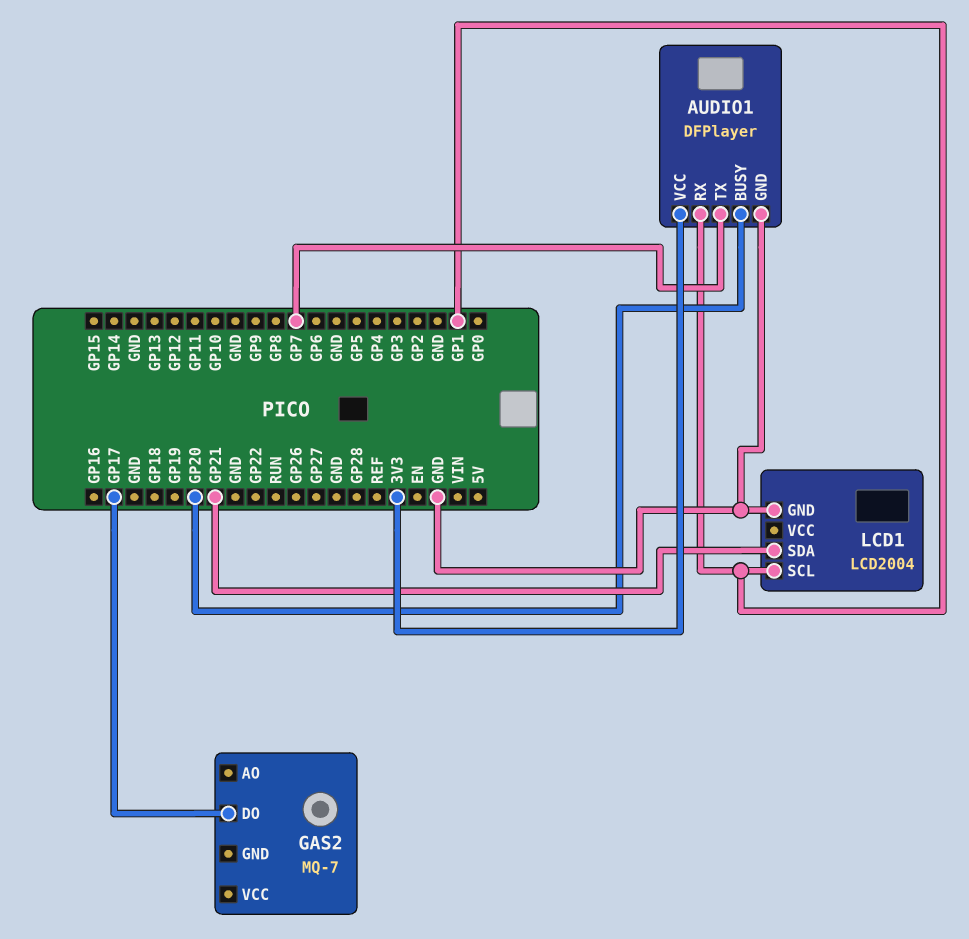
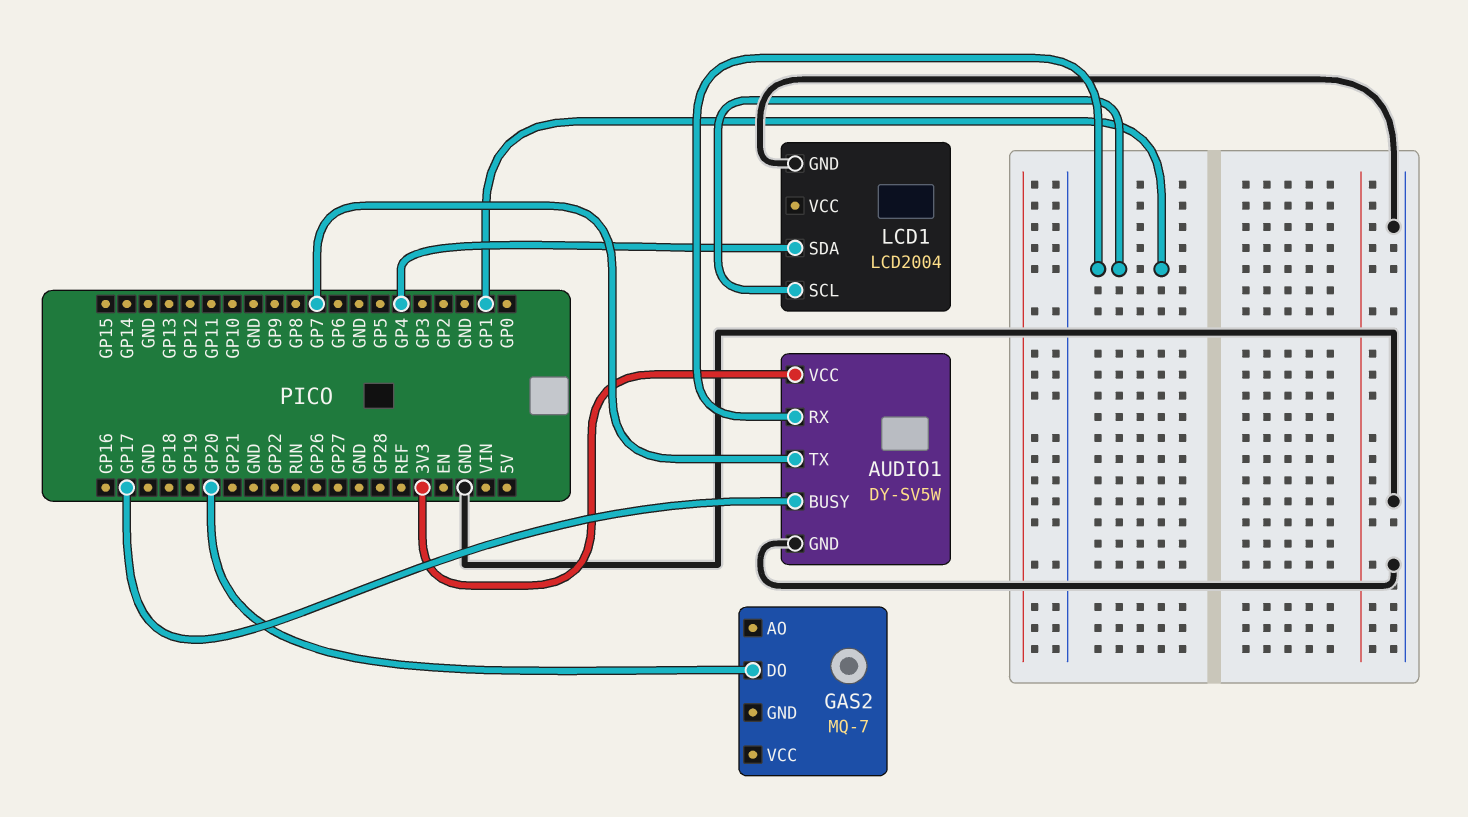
AUDIO1: DFPlayer -> DY-SV5W
AUDIO1 pin BUSY: GP20 -> GP17
GAS2 pin DO: GP17 -> GP20
LCD1 pin SDA: GP21 -> GP4

